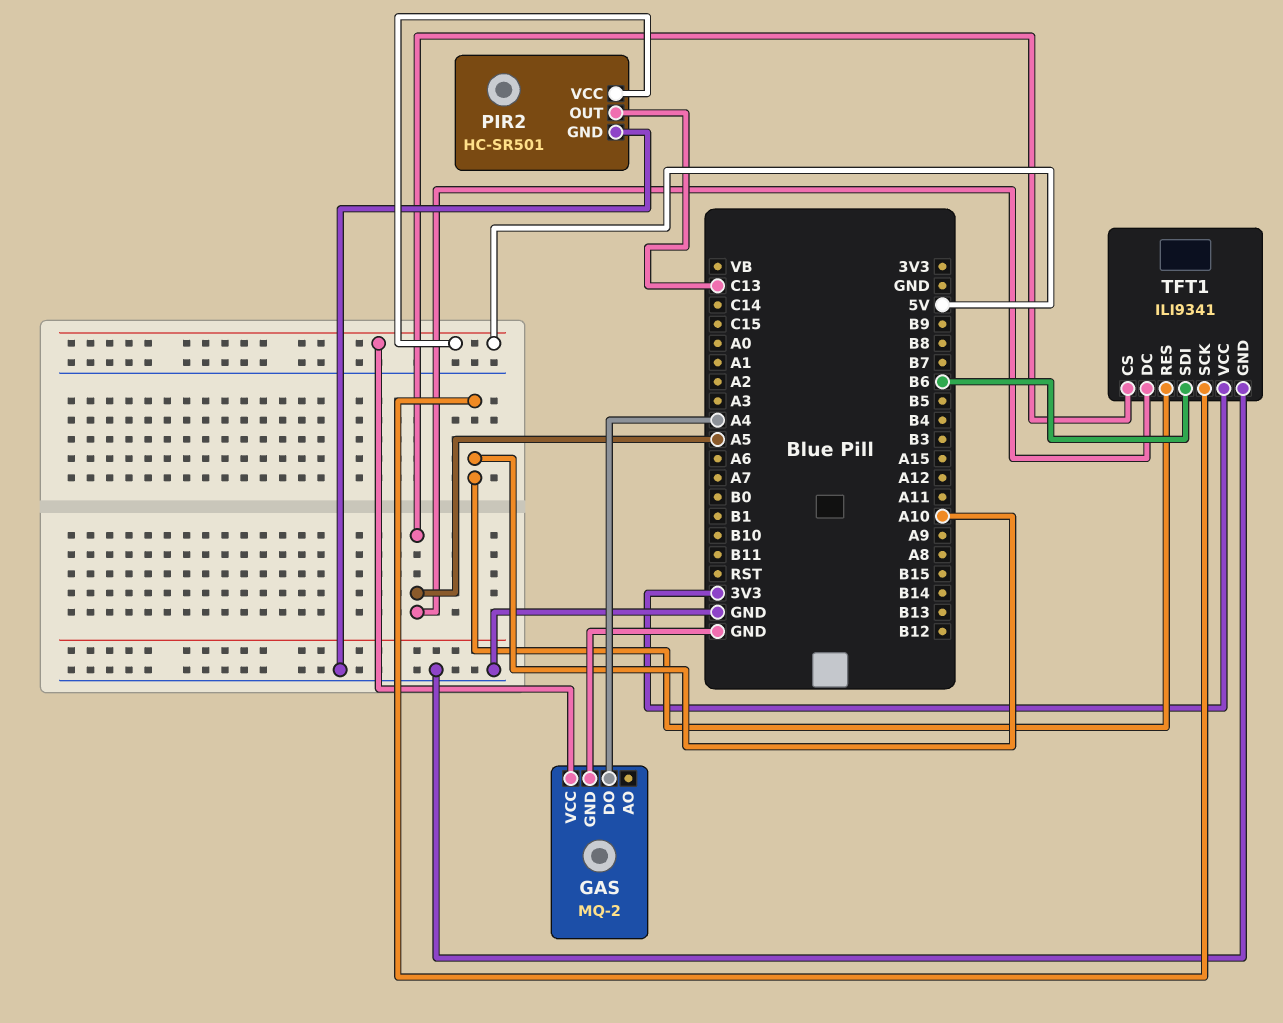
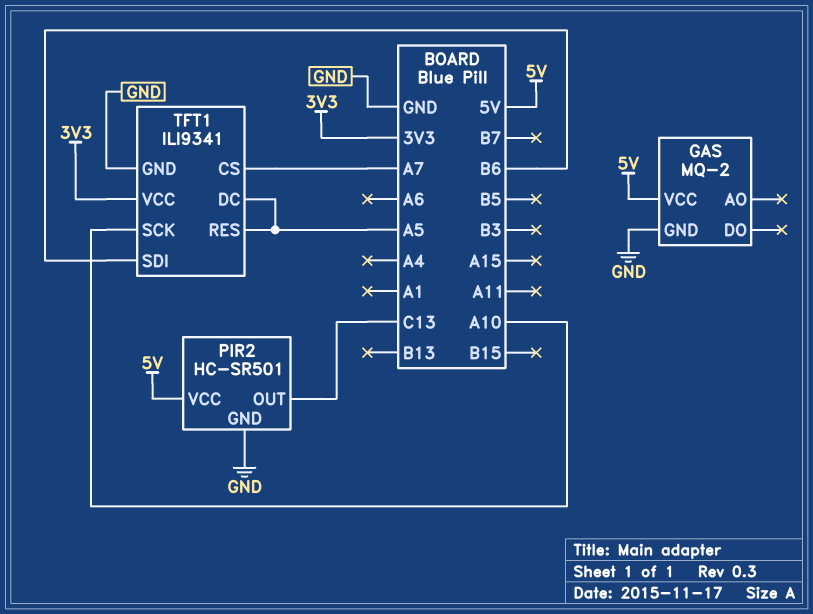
GAS pin DO: A4 -> none
TFT1 pin CS: A5 -> A7
TFT1 pin RES: A10 -> A5

